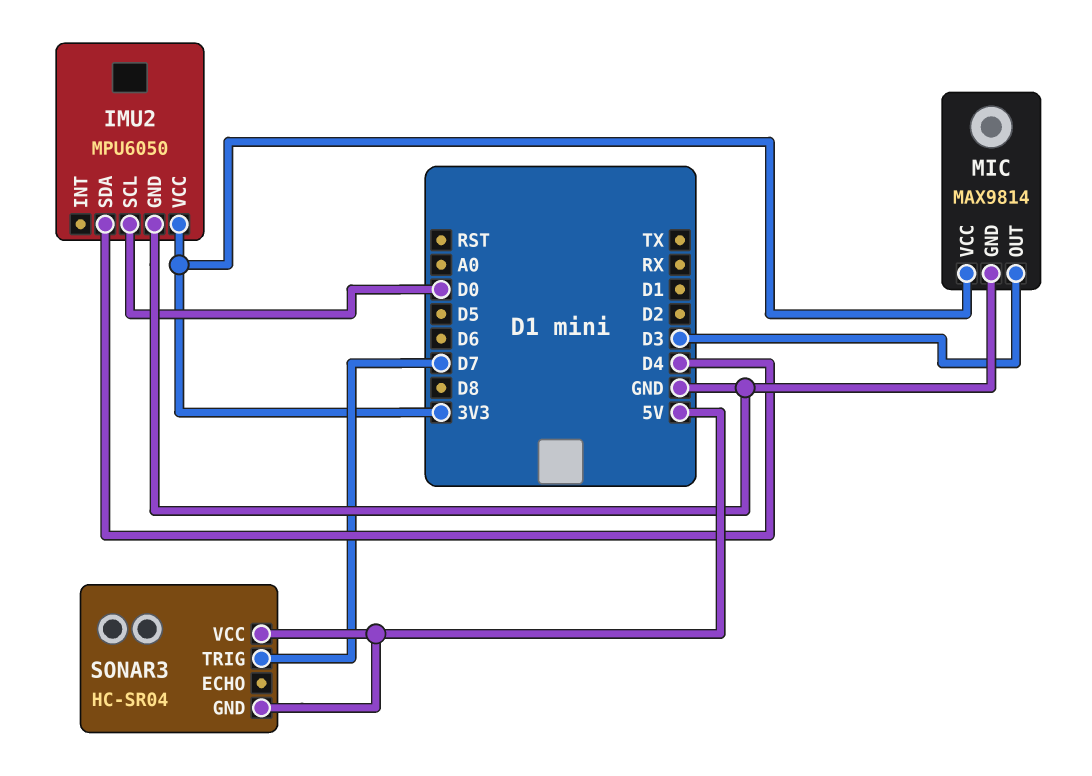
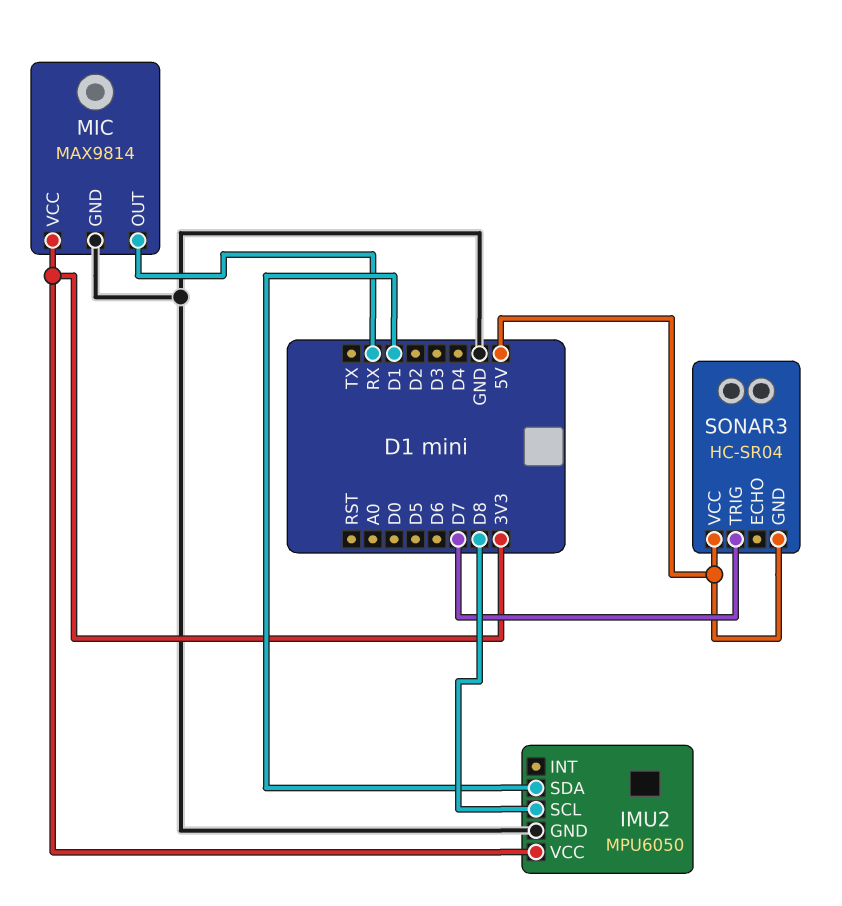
IMU2 pin SCL: D0 -> D8
IMU2 pin SDA: D4 -> D1
MIC pin OUT: D3 -> RX

